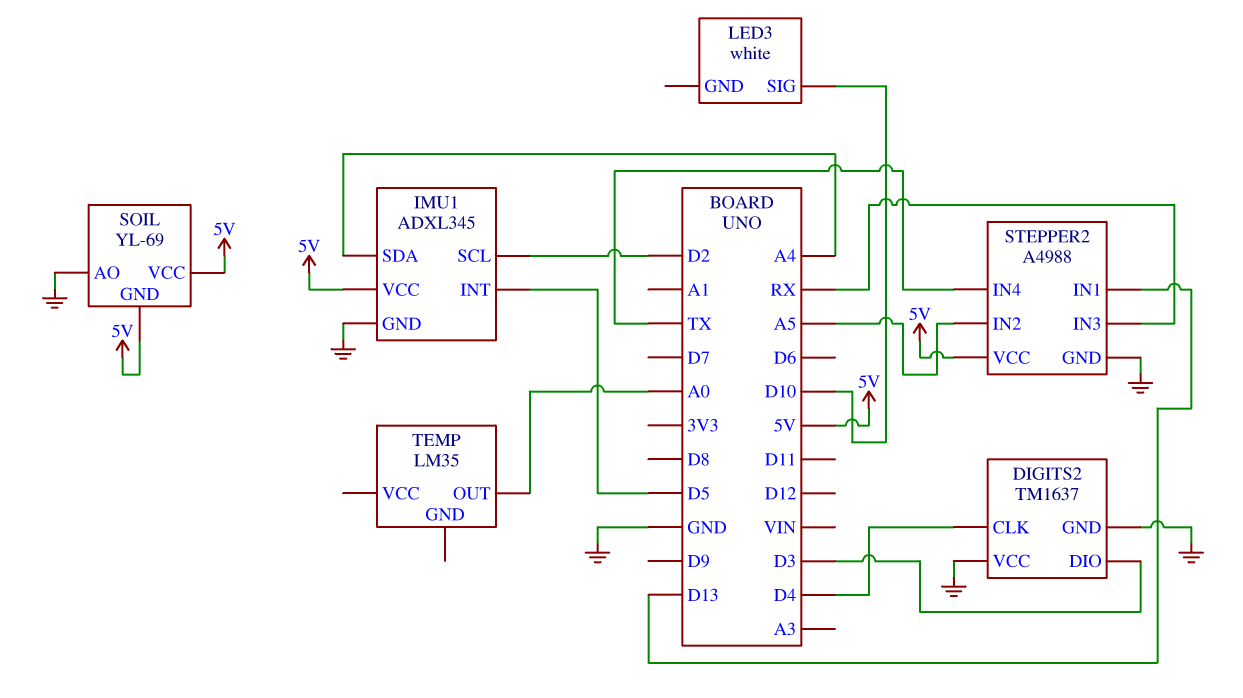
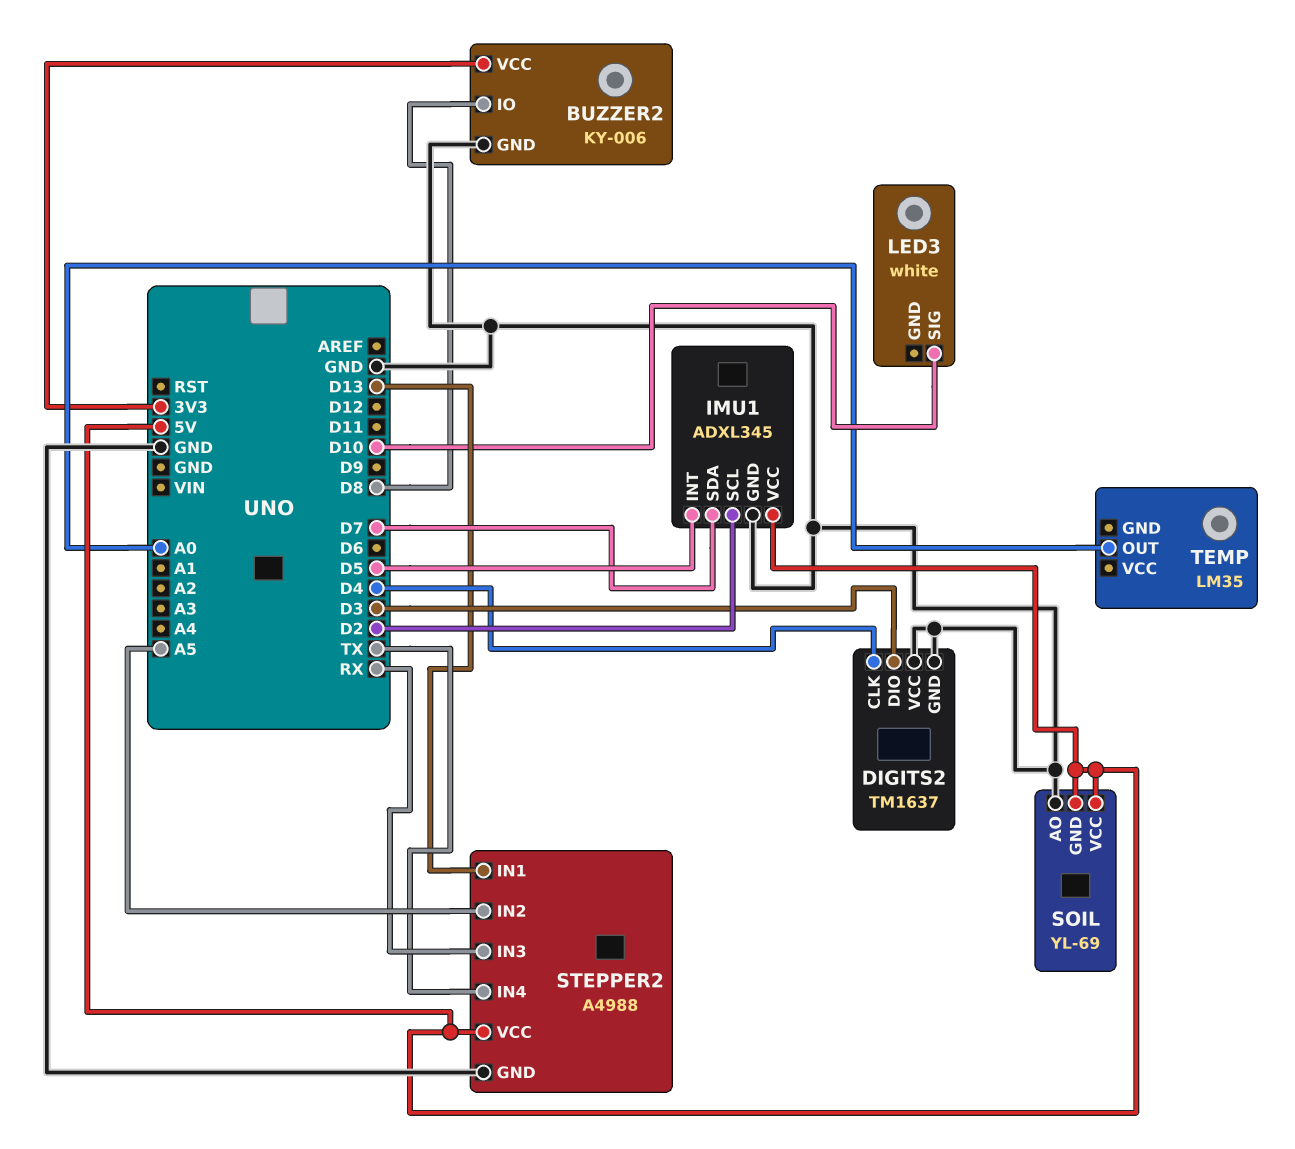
BUZZER2: none -> KY-006
BUZZER2 pin GND: none -> GND
BUZZER2 pin IO: none -> D8
BUZZER2 pin VCC: none -> 3V3
IMU1 pin SDA: A4 -> D7

